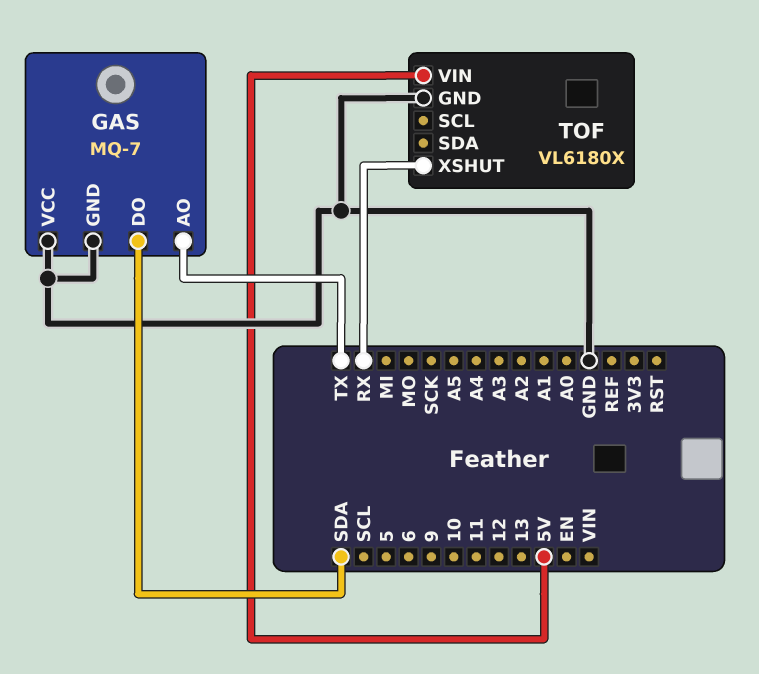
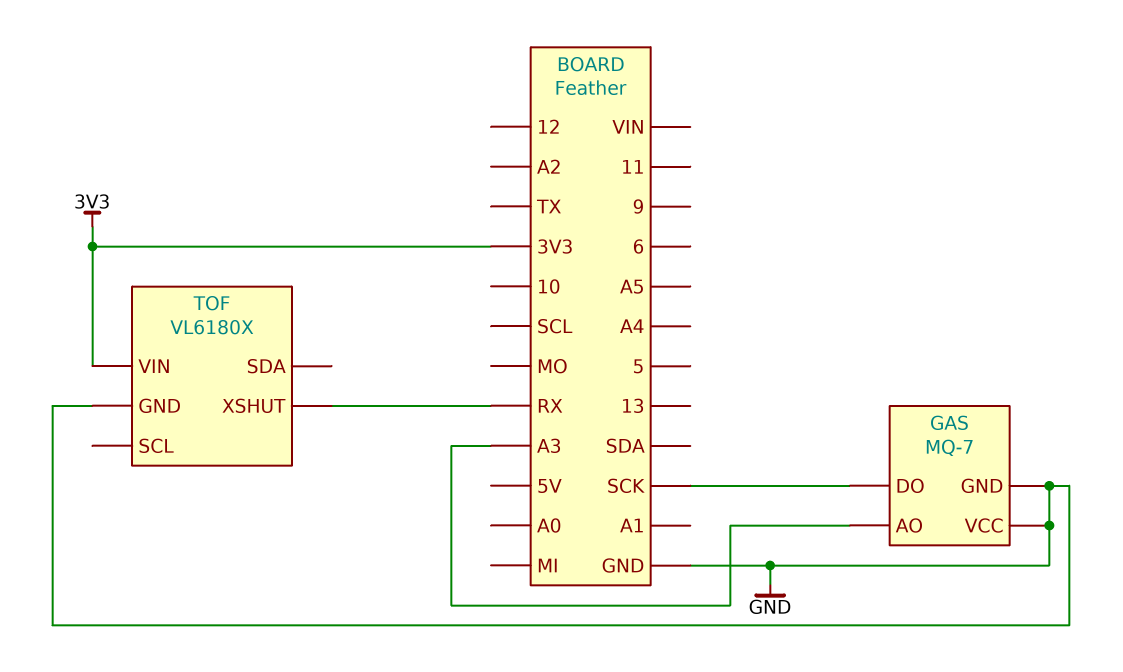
GAS pin AO: TX -> A3
GAS pin DO: SDA -> SCK
TOF pin VIN: 5V -> 3V3

